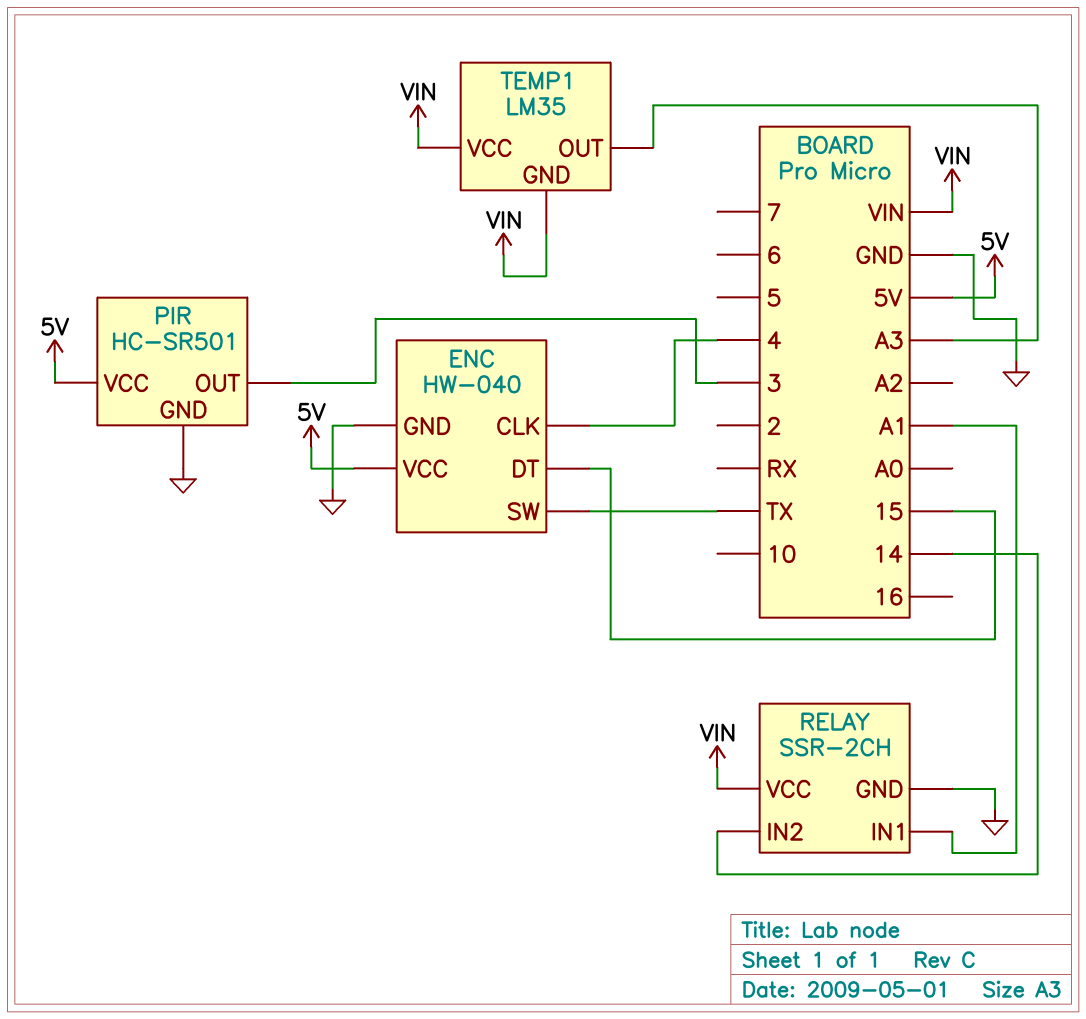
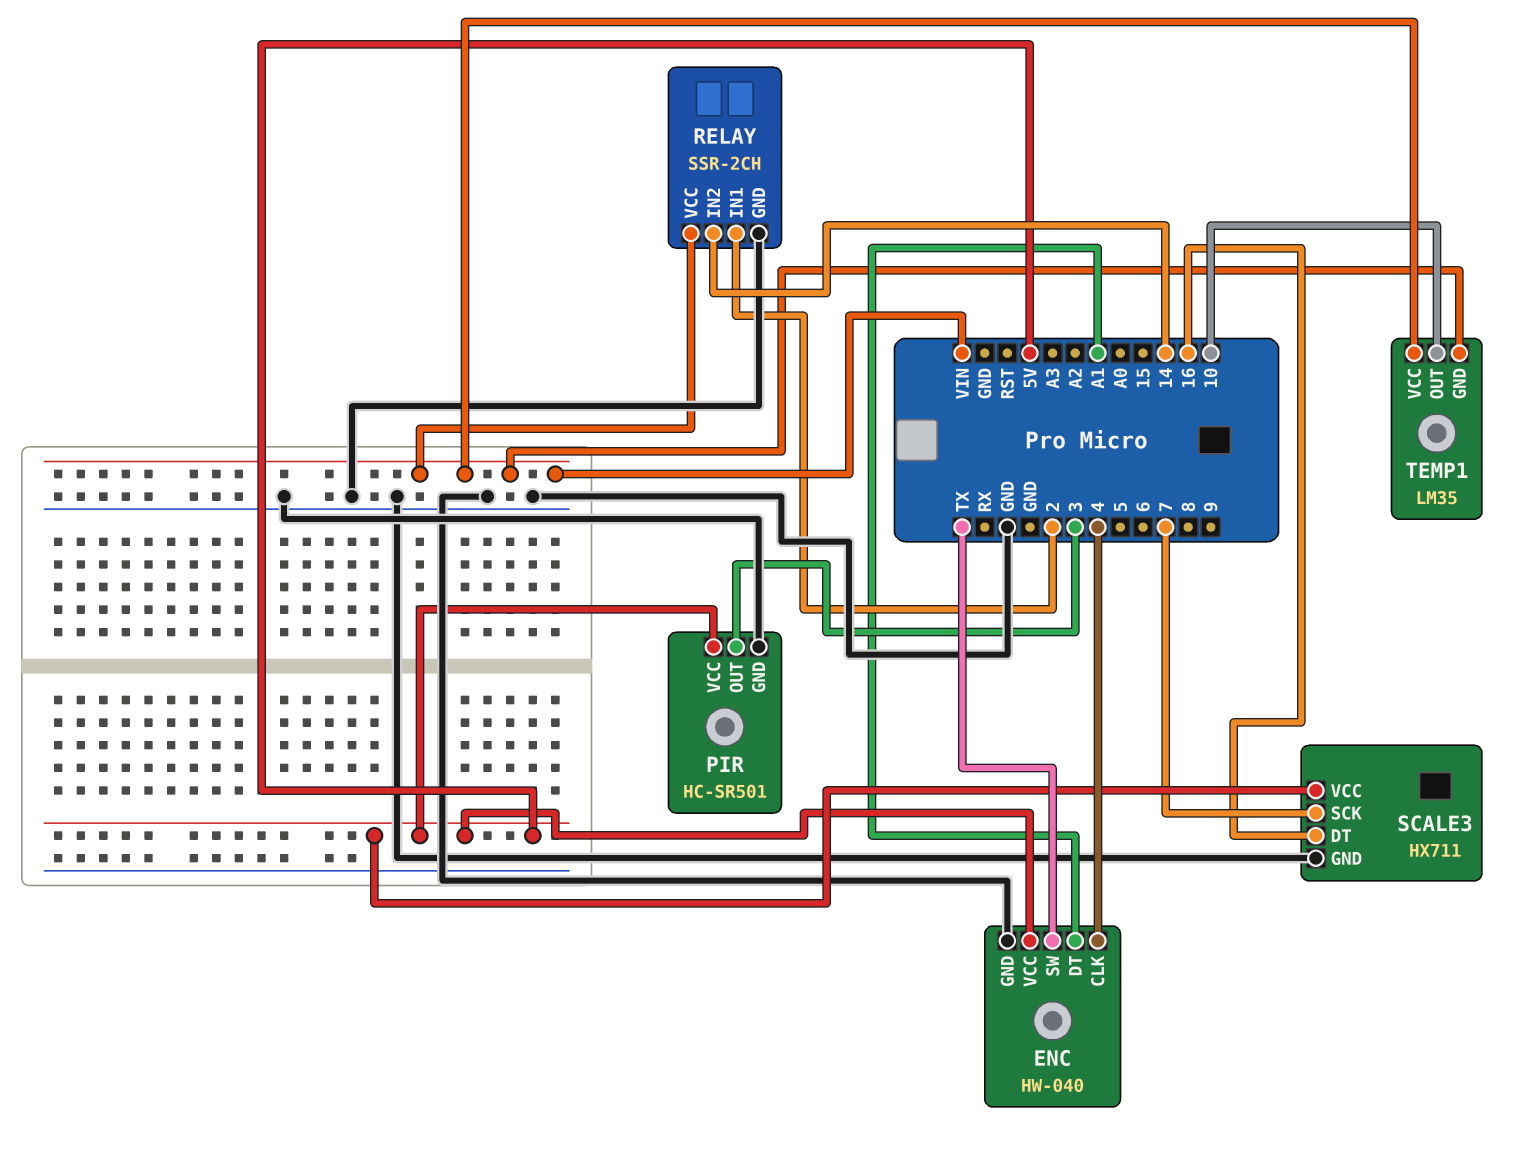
ENC pin DT: 15 -> A1
RELAY pin IN1: A1 -> 2
SCALE3: none -> HX711
SCALE3 pin DT: none -> 16
SCALE3 pin GND: none -> GND
SCALE3 pin SCK: none -> 7
SCALE3 pin VCC: none -> 5V
TEMP1 pin OUT: A3 -> 10

